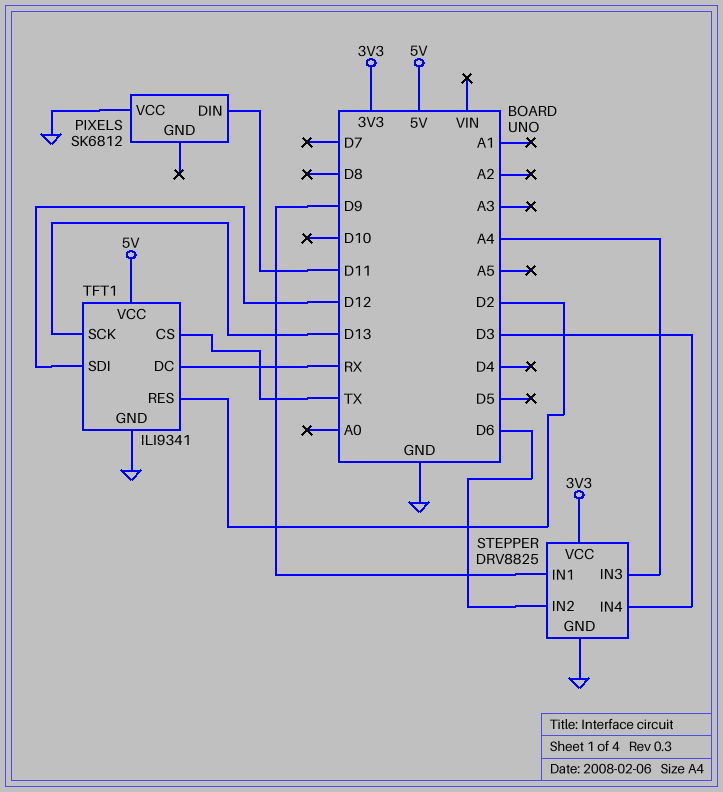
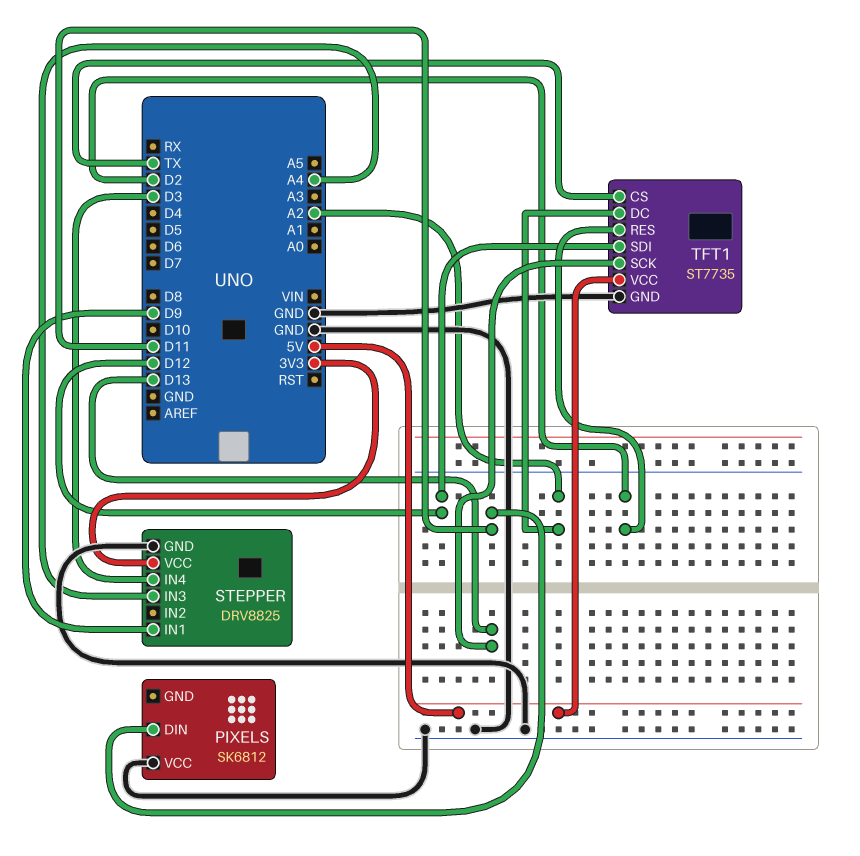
STEPPER pin IN2: D6 -> none
TFT1: ILI9341 -> ST7735
TFT1 pin DC: RX -> A2

